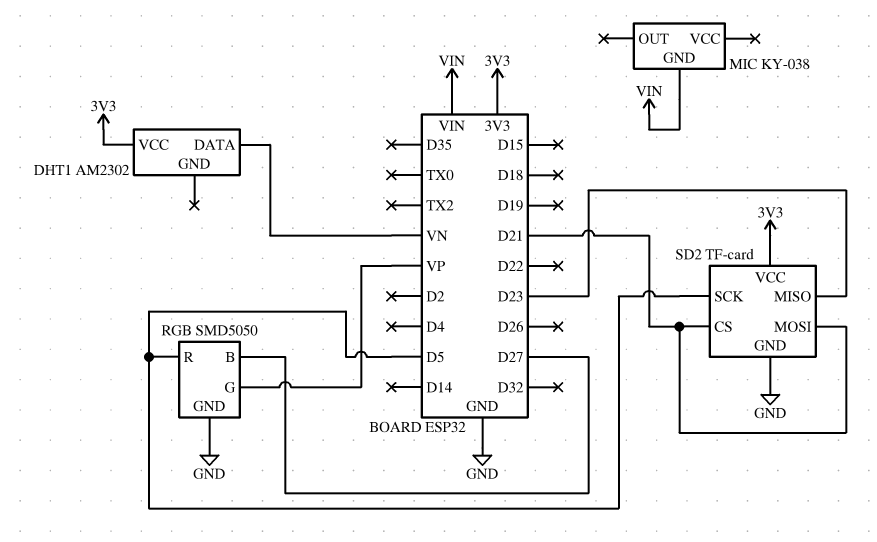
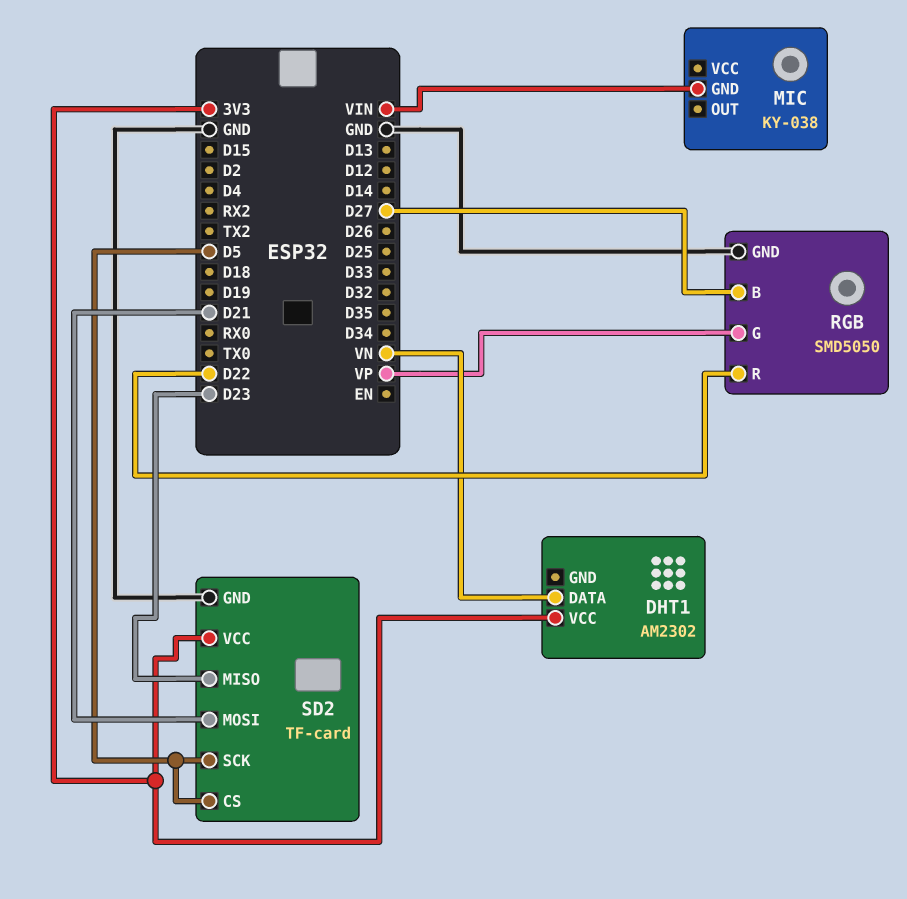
RGB pin R: D5 -> D22
SD2 pin CS: D21 -> D5

